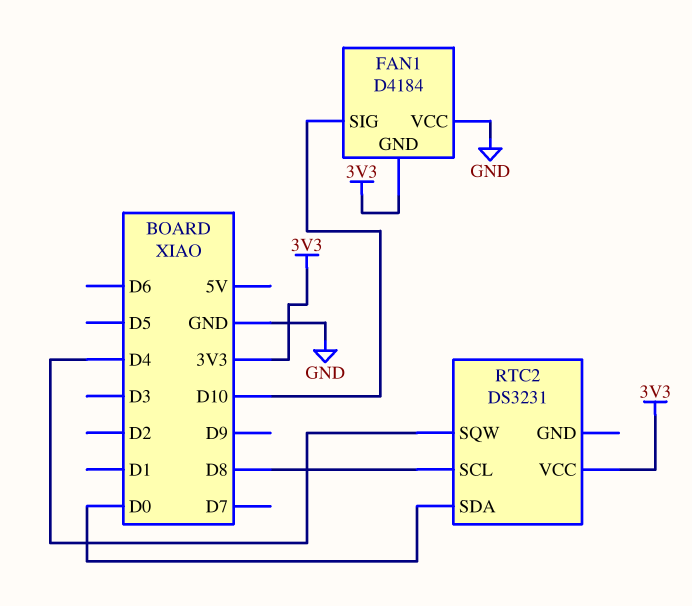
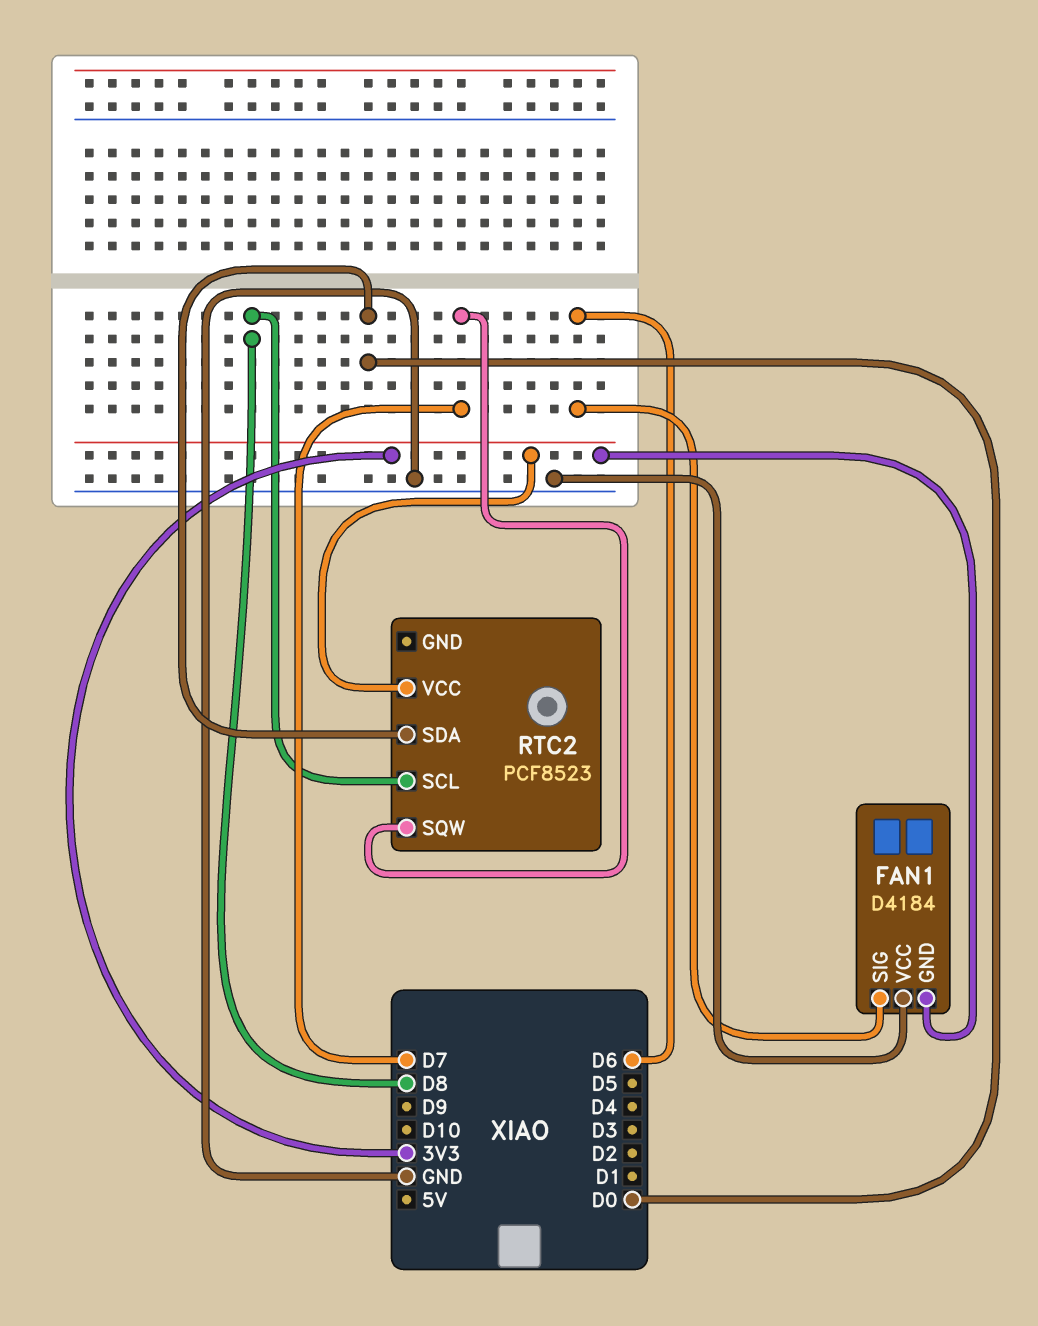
FAN1 pin SIG: D10 -> D6
RTC2: DS3231 -> PCF8523
RTC2 pin SQW: D4 -> D7

